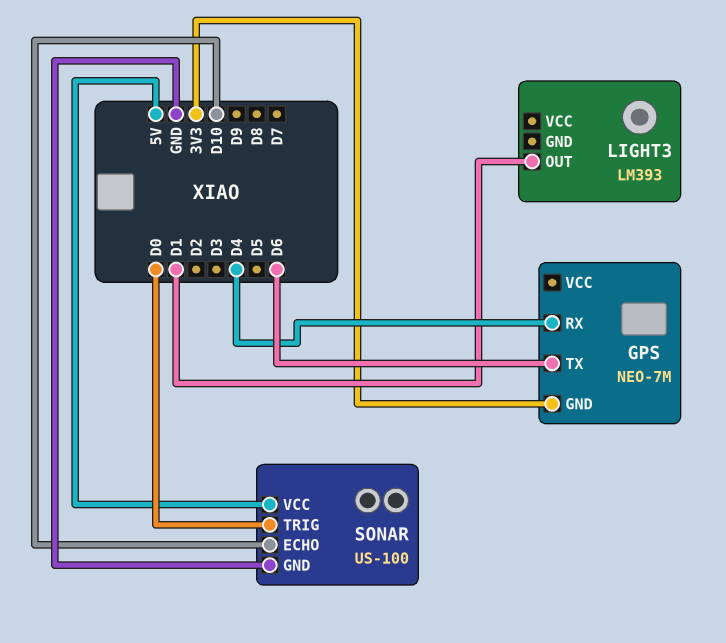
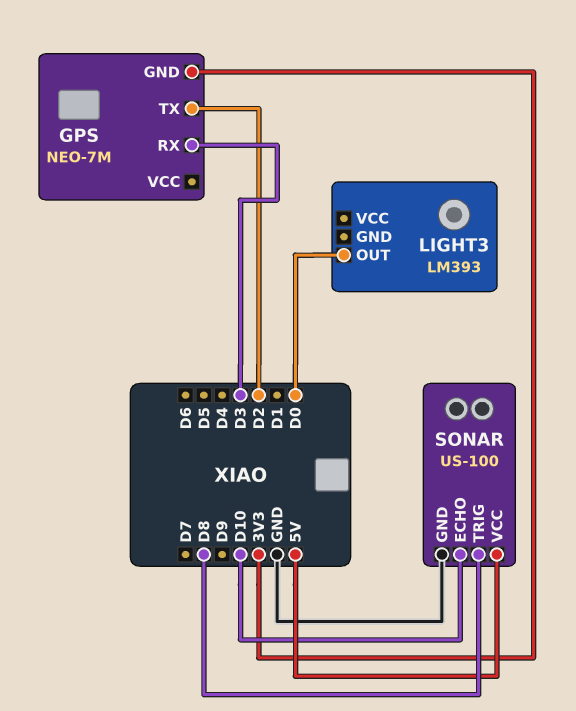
GPS pin RX: D4 -> D3
GPS pin TX: D6 -> D2
LIGHT3 pin OUT: D1 -> D0
SONAR pin TRIG: D0 -> D8

